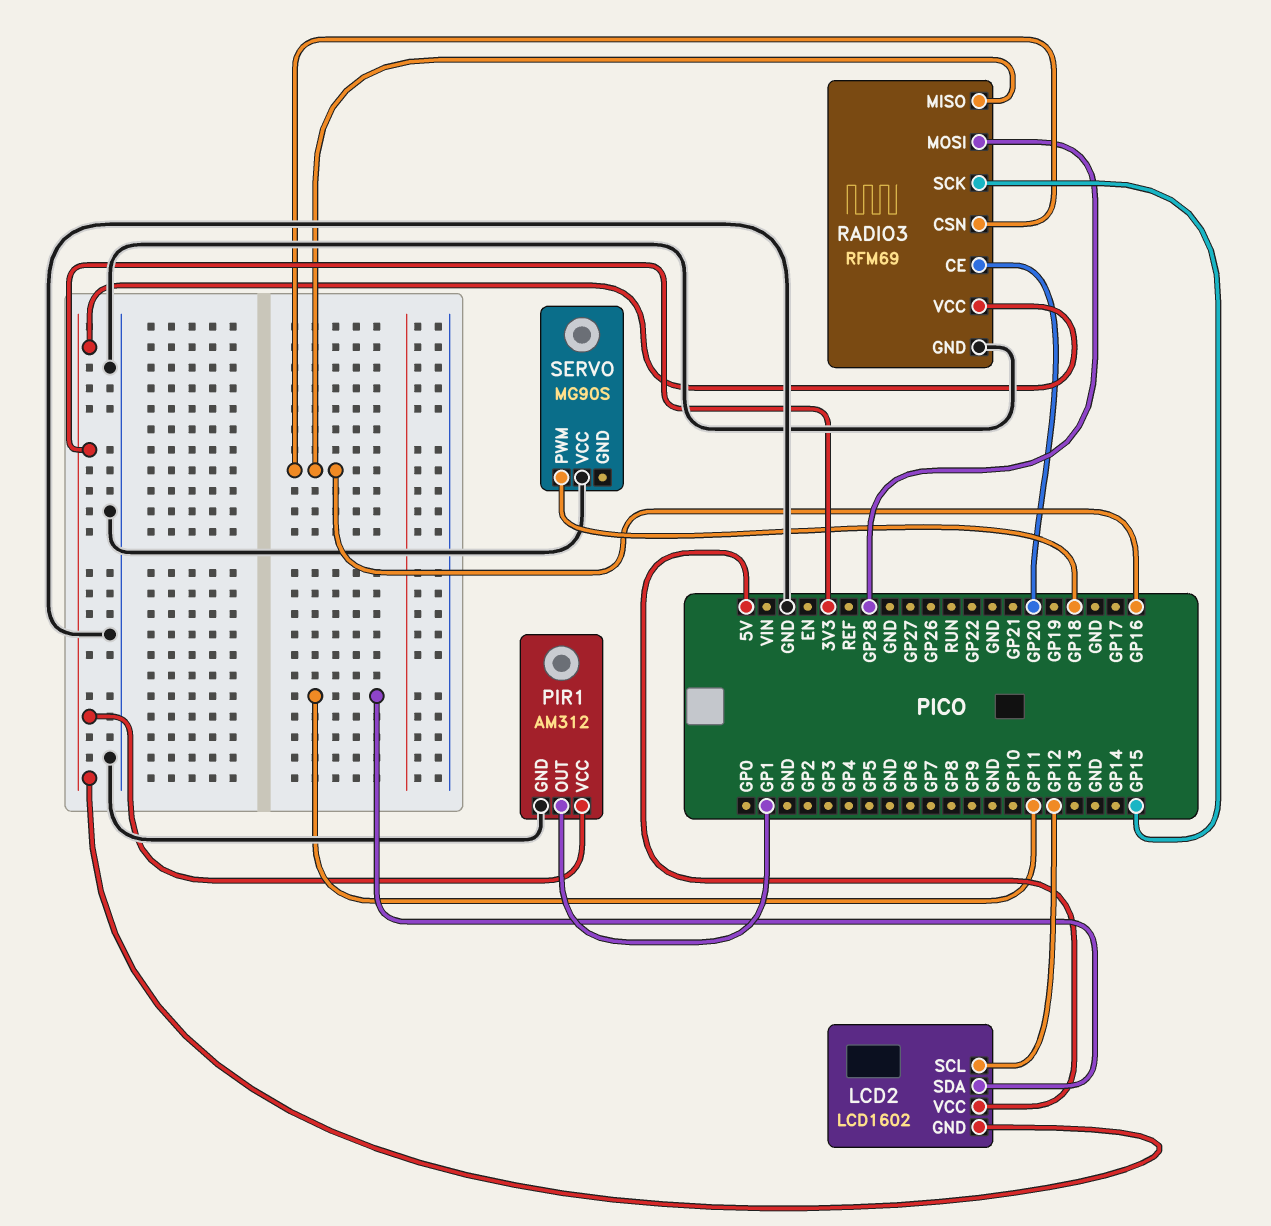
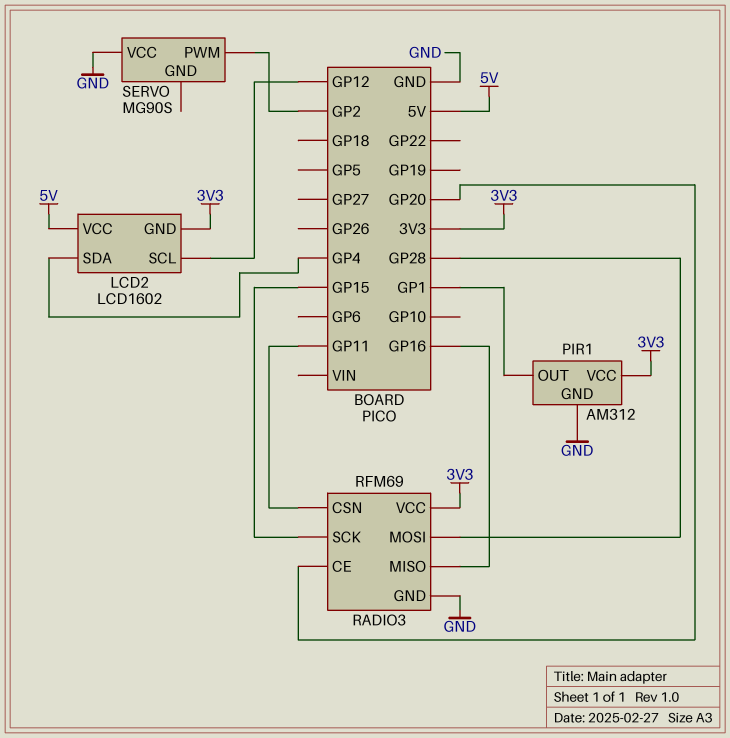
LCD2 pin SDA: GP11 -> GP4
RADIO3 pin CSN: GP16 -> GP11
SERVO pin PWM: GP18 -> GP2

